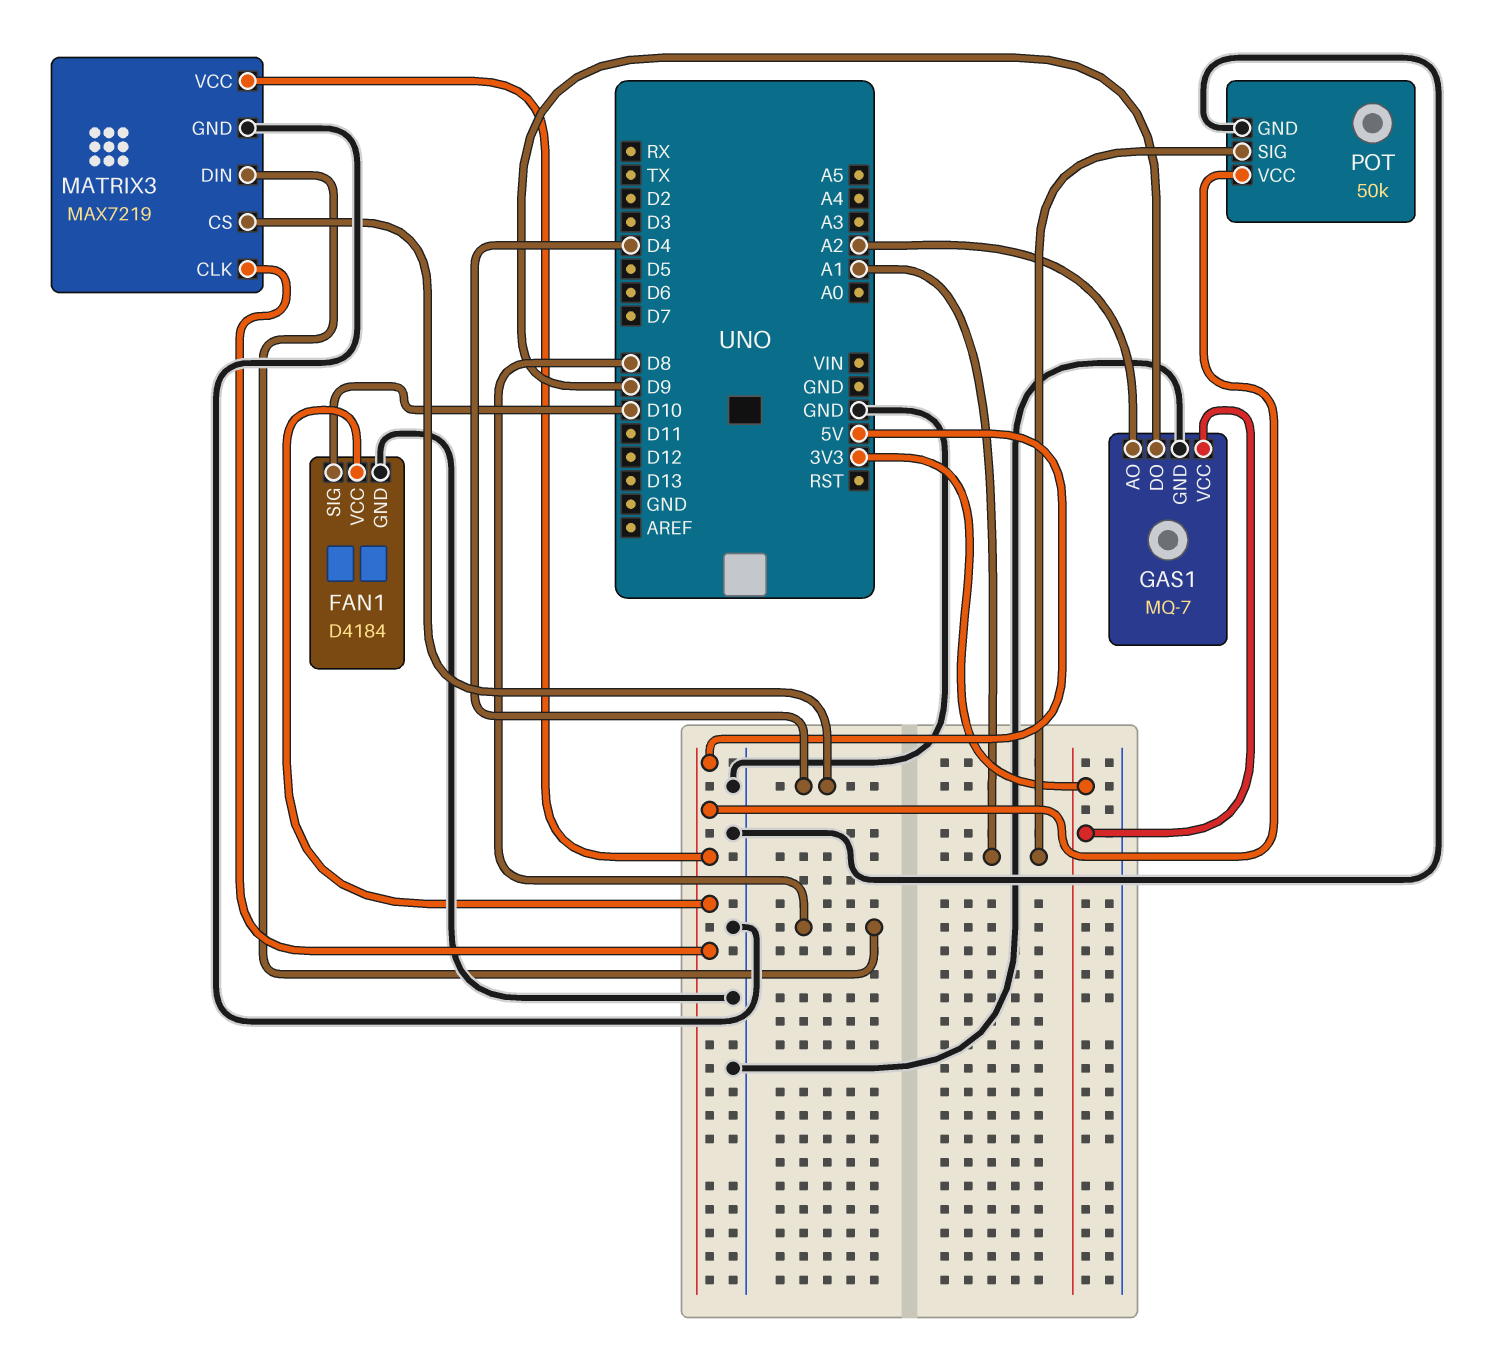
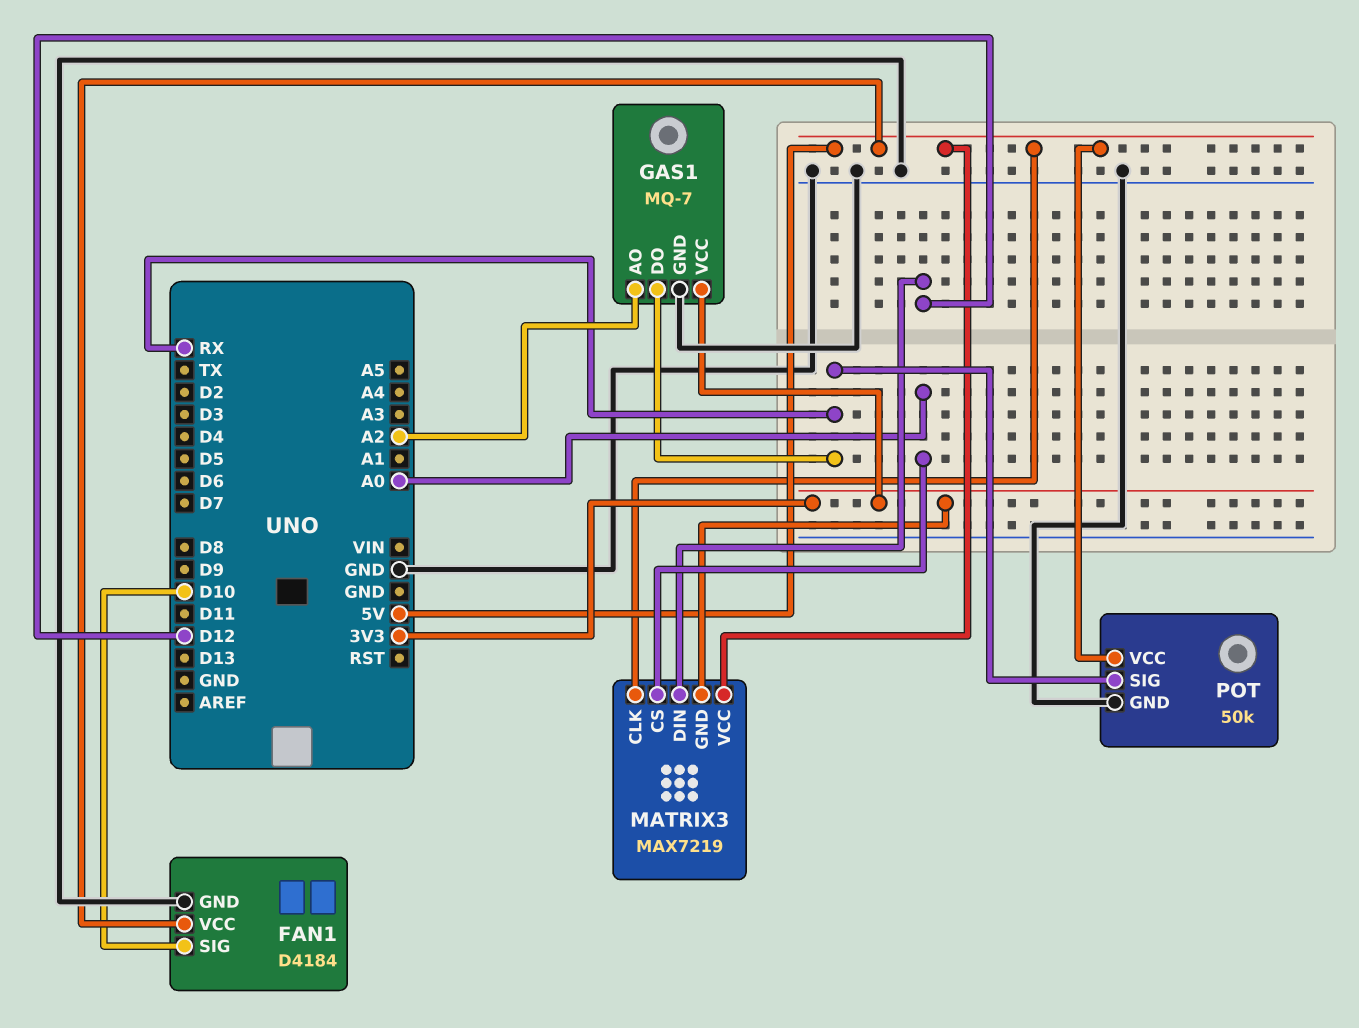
GAS1 pin DO: D9 -> RX
MATRIX3 pin CS: D4 -> A0
MATRIX3 pin DIN: D8 -> D12
MATRIX3 pin GND: GND -> 3V3
POT pin SIG: A1 -> RX

